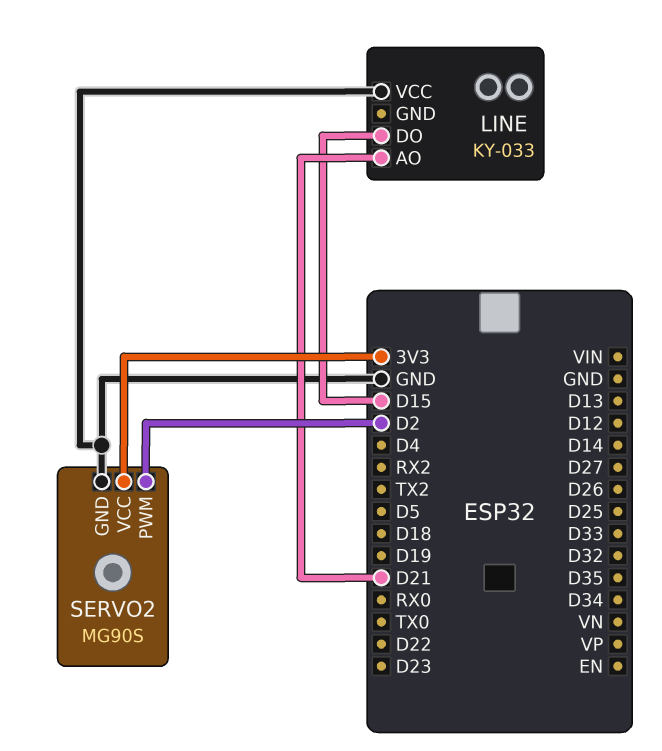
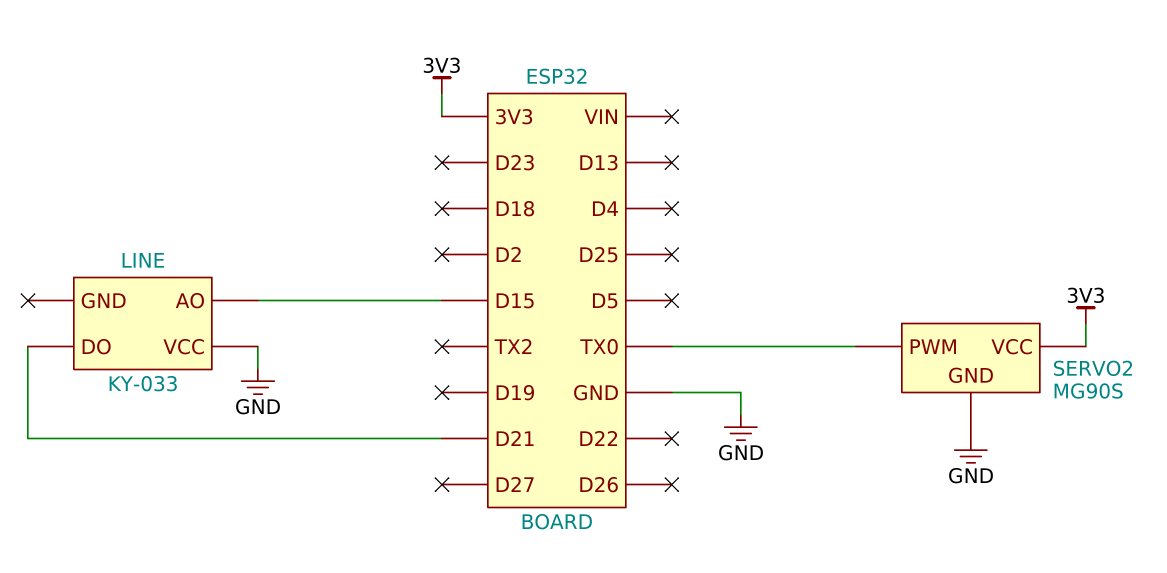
LINE pin AO: D21 -> D15
LINE pin DO: D15 -> D21
SERVO2 pin PWM: D2 -> TX0

